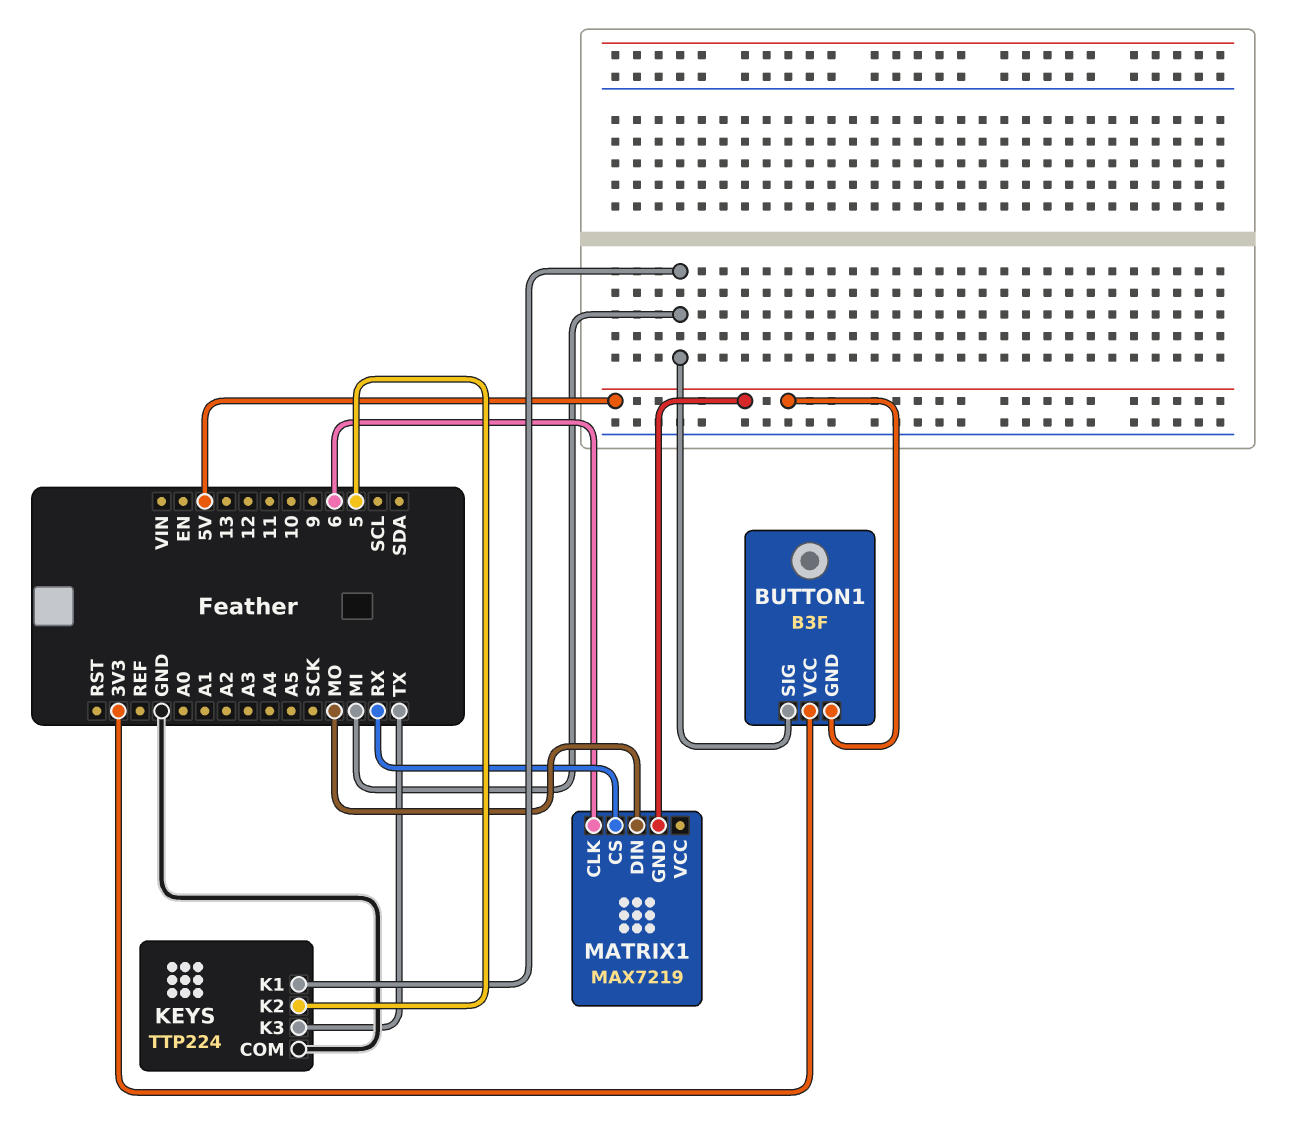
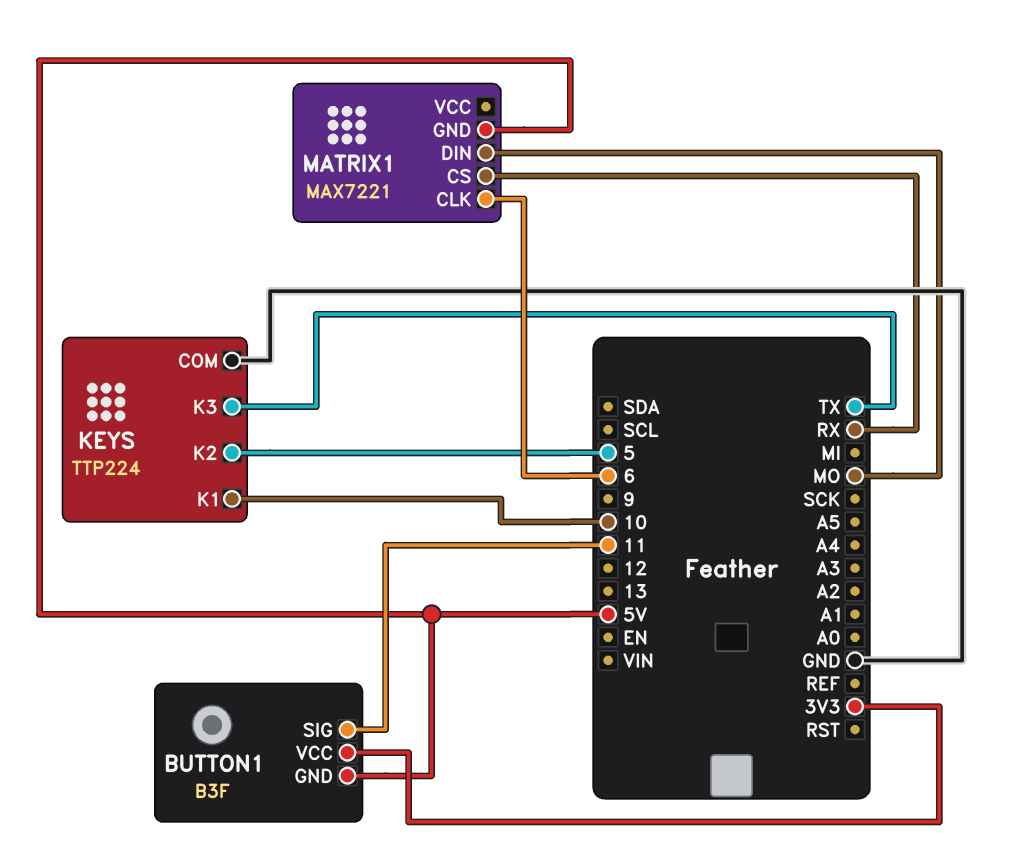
BUTTON1 pin SIG: MI -> 11
KEYS pin K1: MI -> 10
MATRIX1: MAX7219 -> MAX7221

